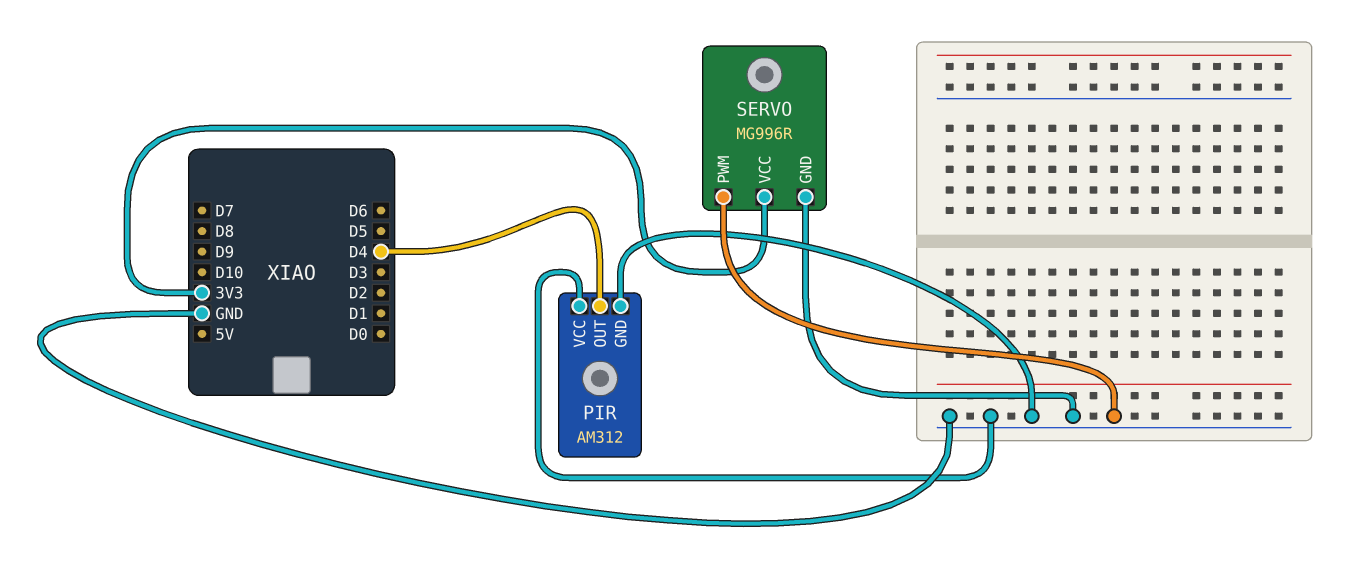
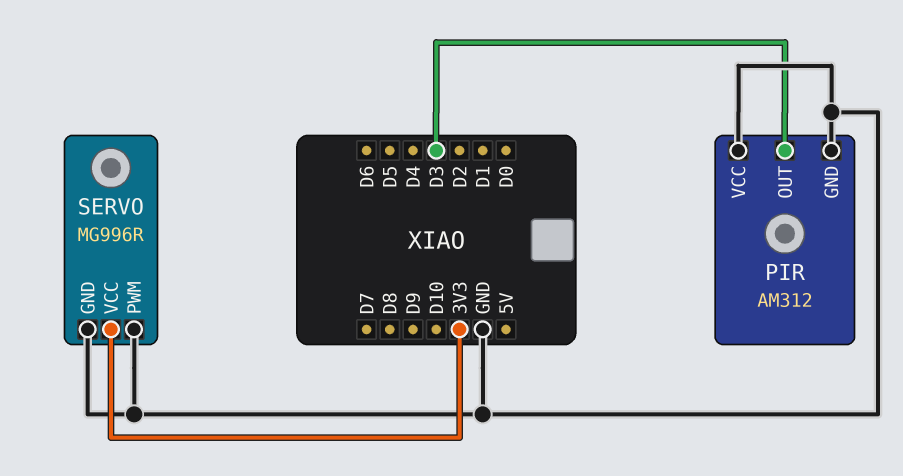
PIR pin OUT: D4 -> D3

